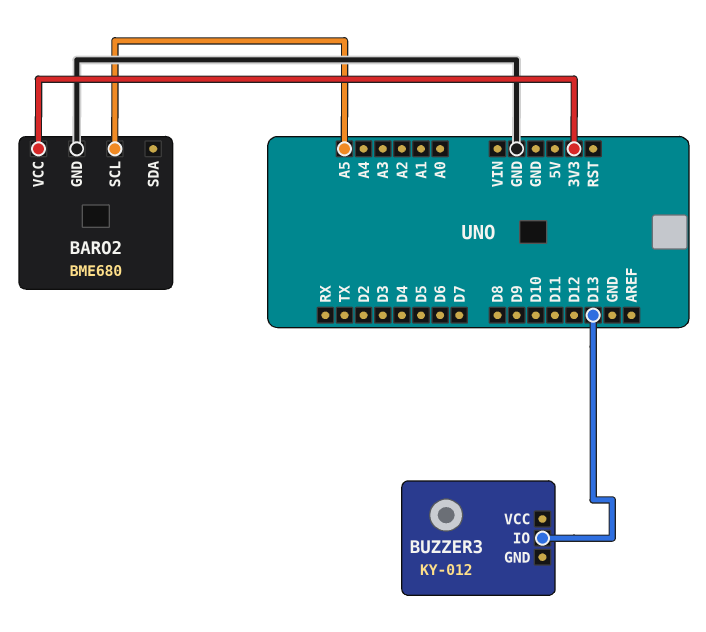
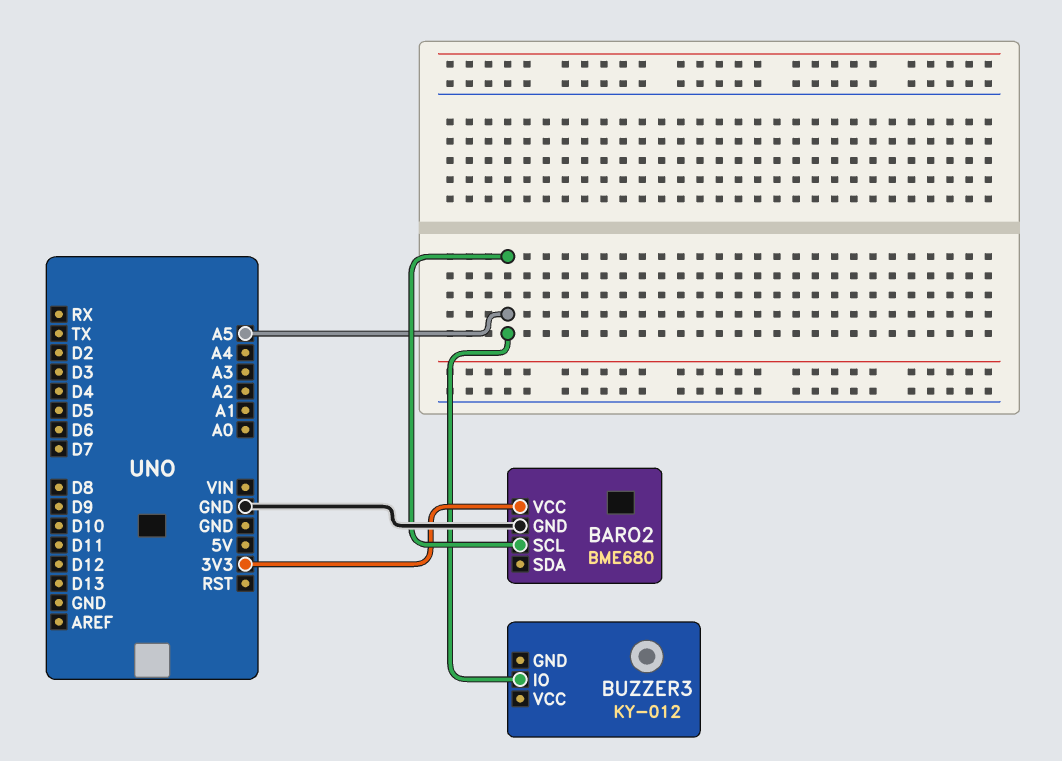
BUZZER3 pin IO: D13 -> A5

